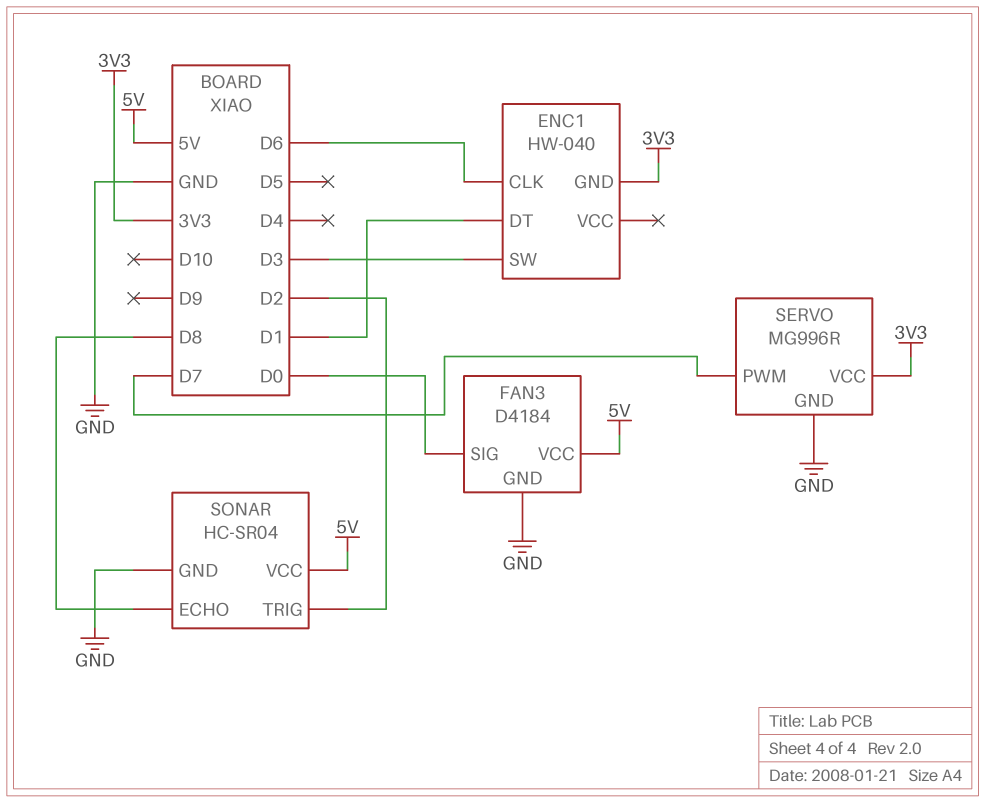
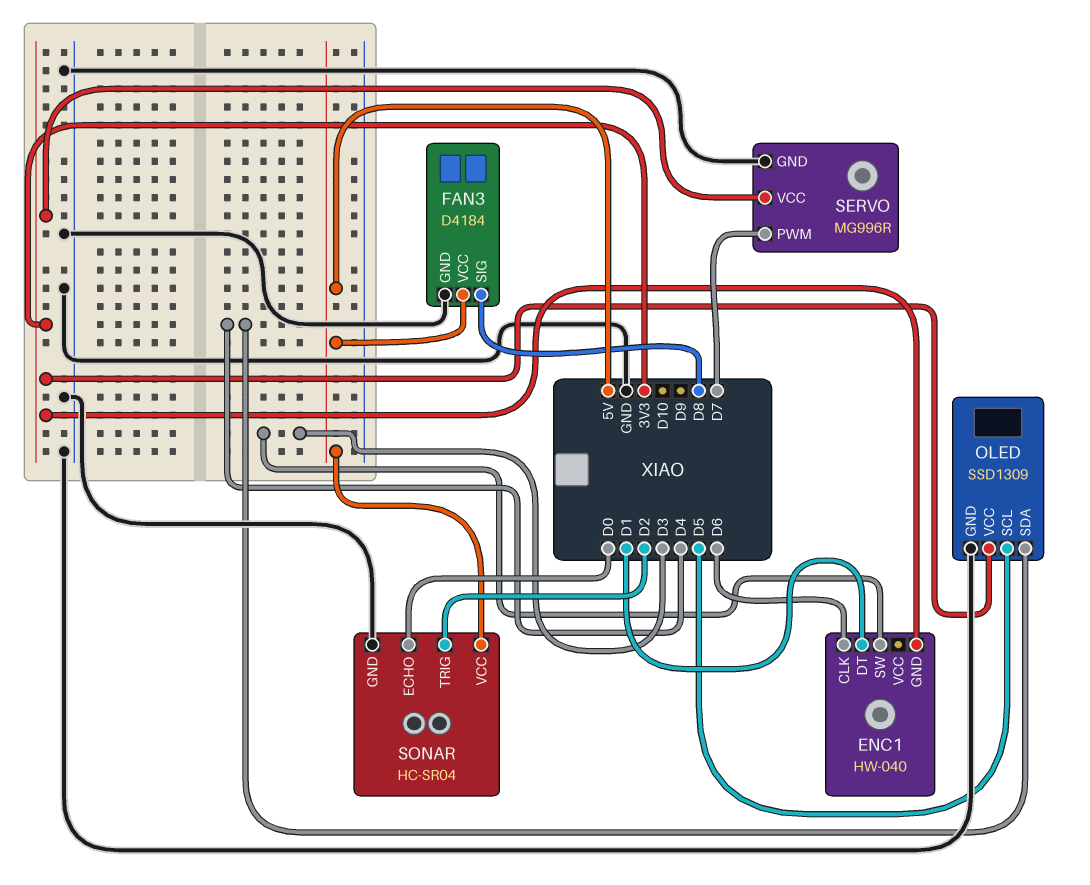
FAN3 pin SIG: D0 -> D8
OLED: none -> SSD1309
OLED pin GND: none -> GND
OLED pin SCL: none -> D5
OLED pin SDA: none -> D4
OLED pin VCC: none -> 3V3
SONAR pin ECHO: D8 -> D0

